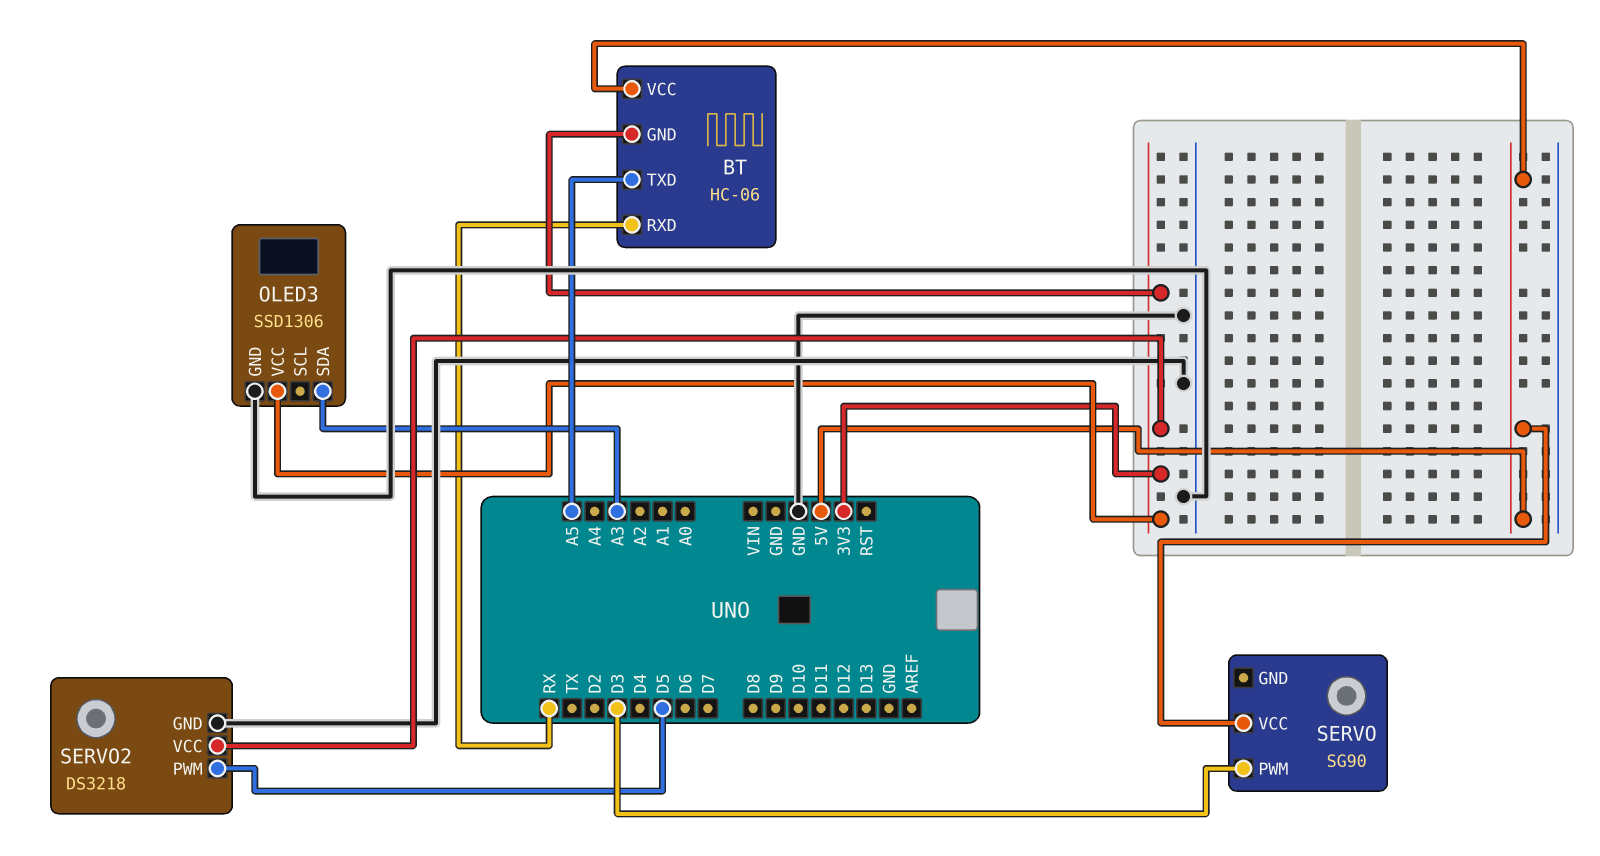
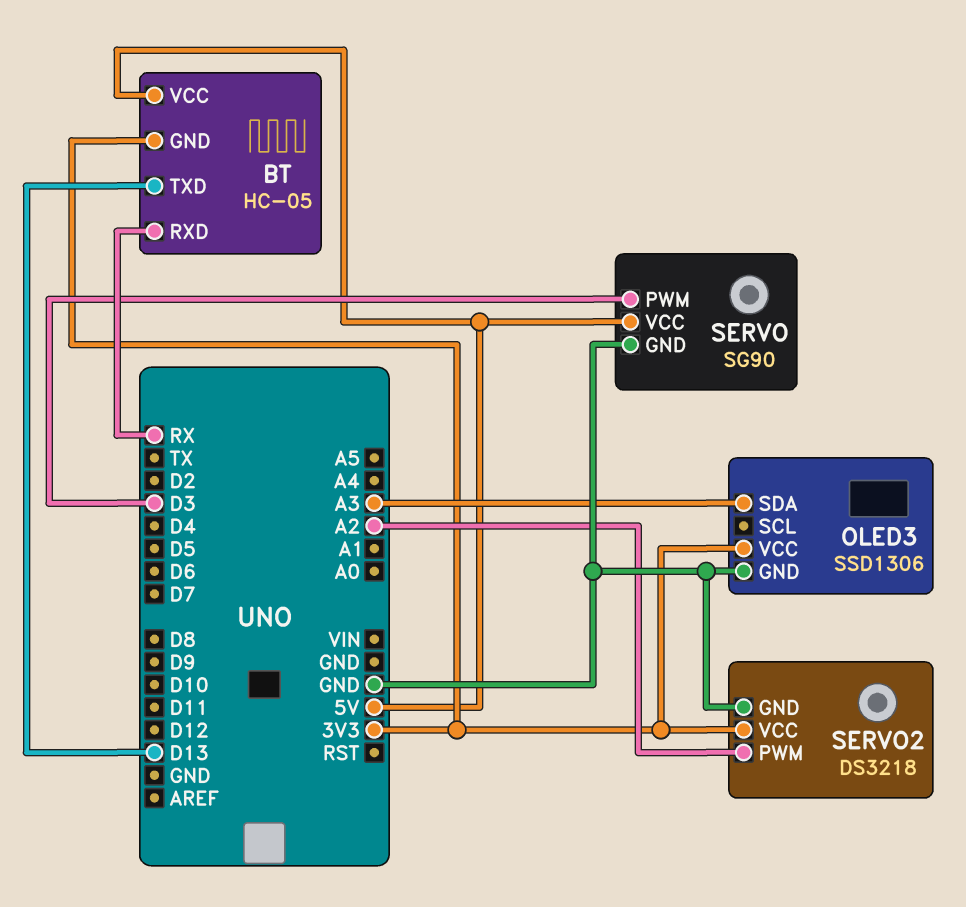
BT: HC-06 -> HC-05
BT pin TXD: A5 -> D13
SERVO pin GND: none -> GND
SERVO2 pin PWM: D5 -> A2

